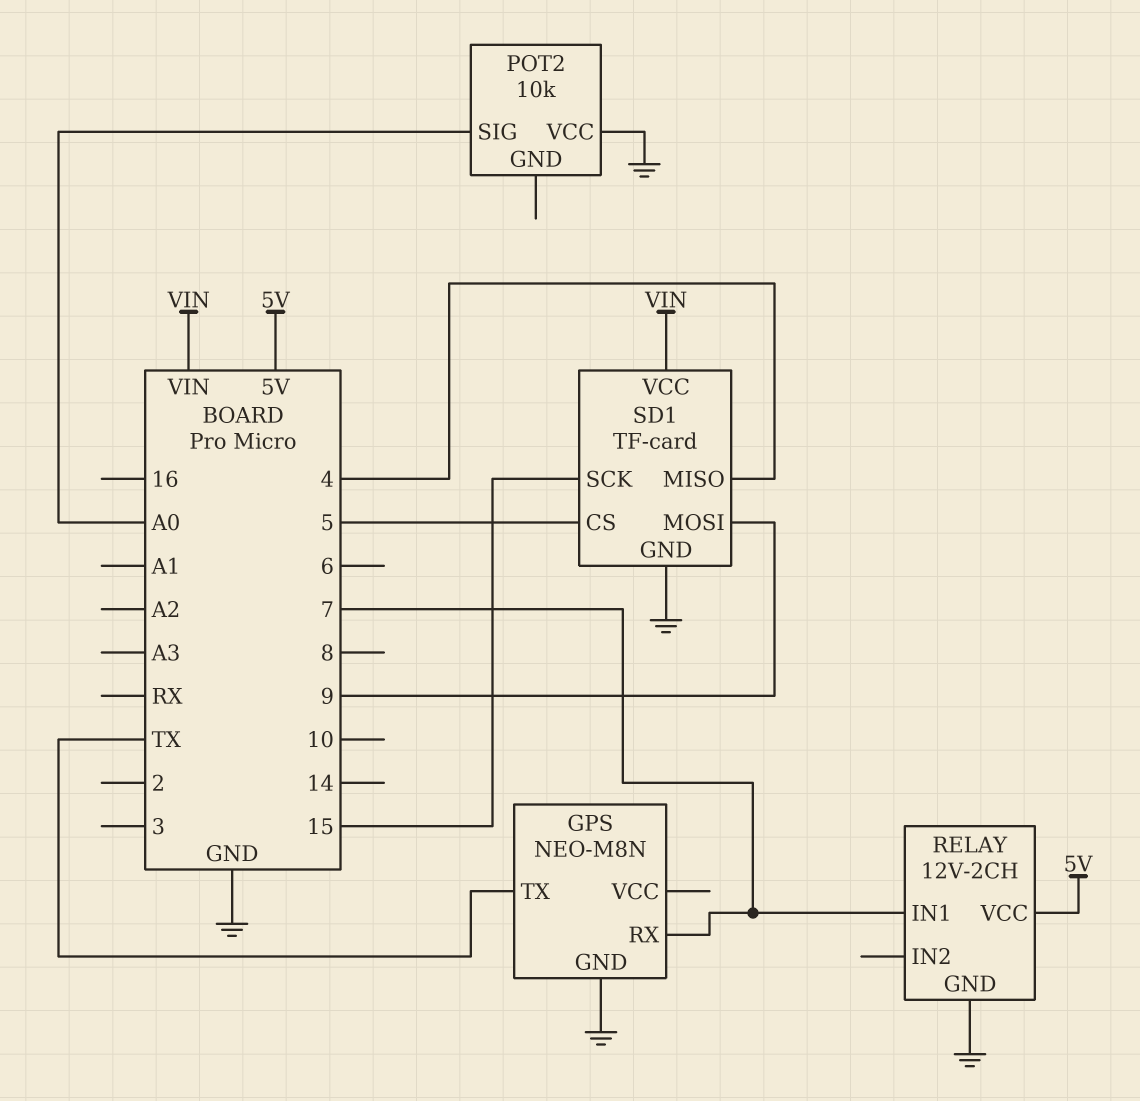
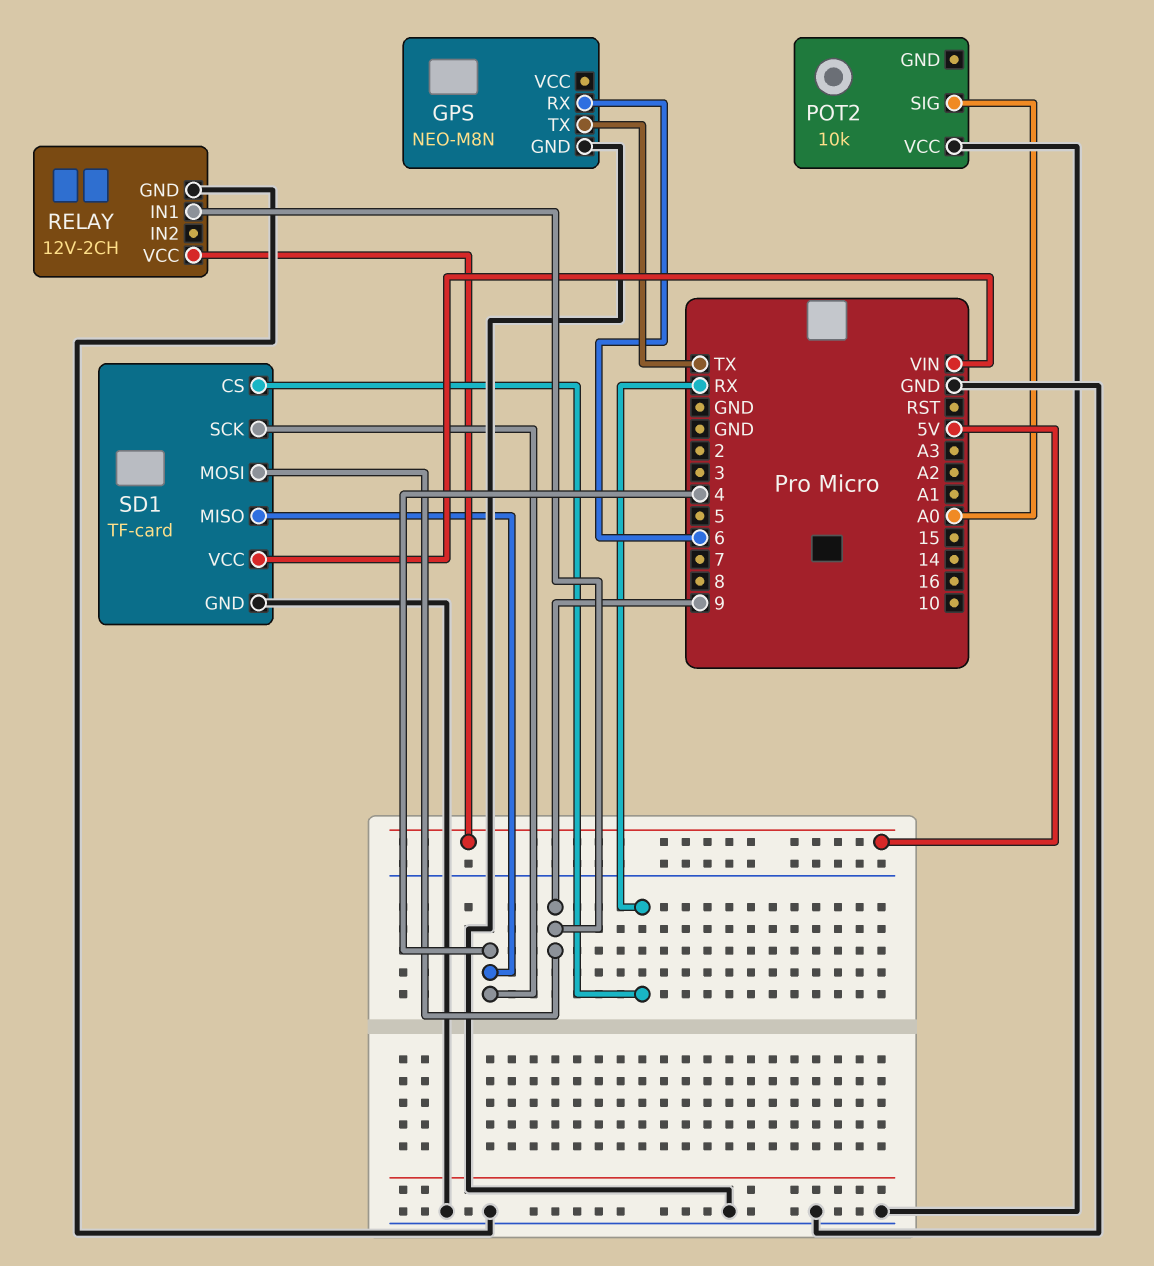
GPS pin RX: 7 -> 6
RELAY pin IN1: 7 -> 9
SD1 pin CS: 5 -> RX
SD1 pin SCK: 15 -> 4

